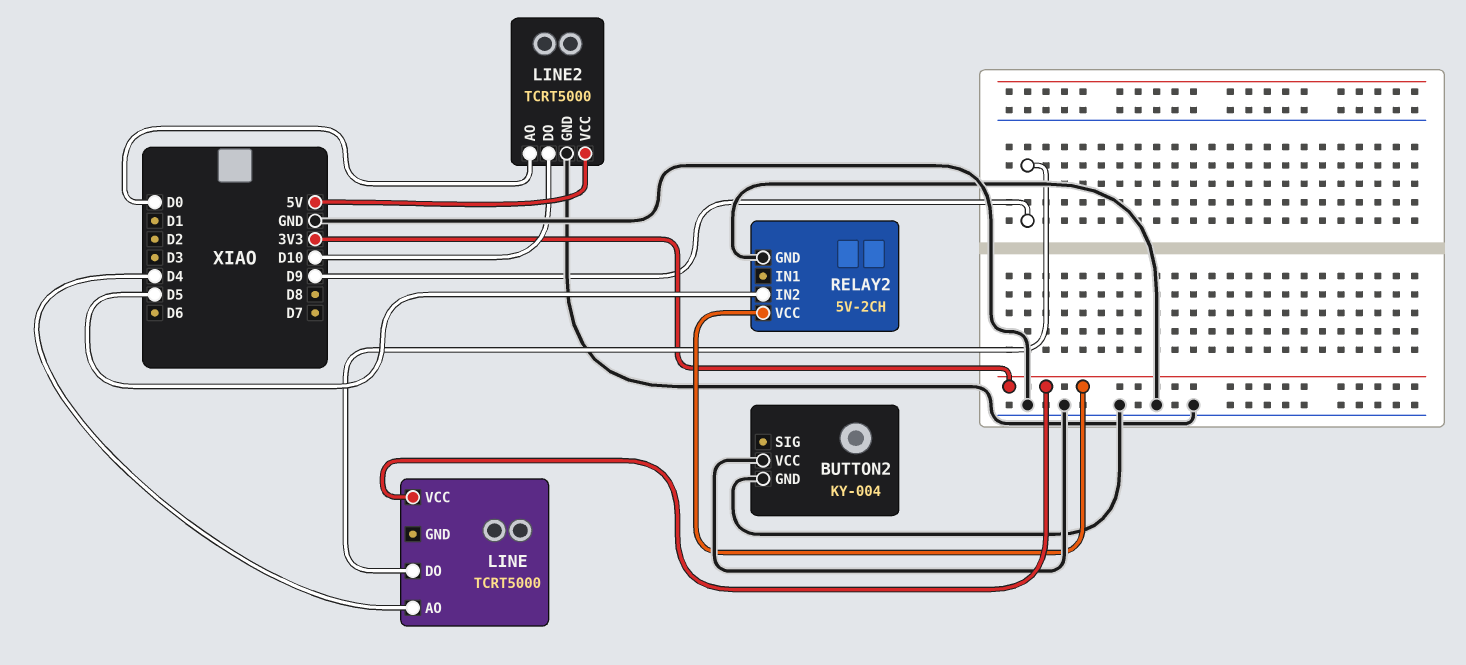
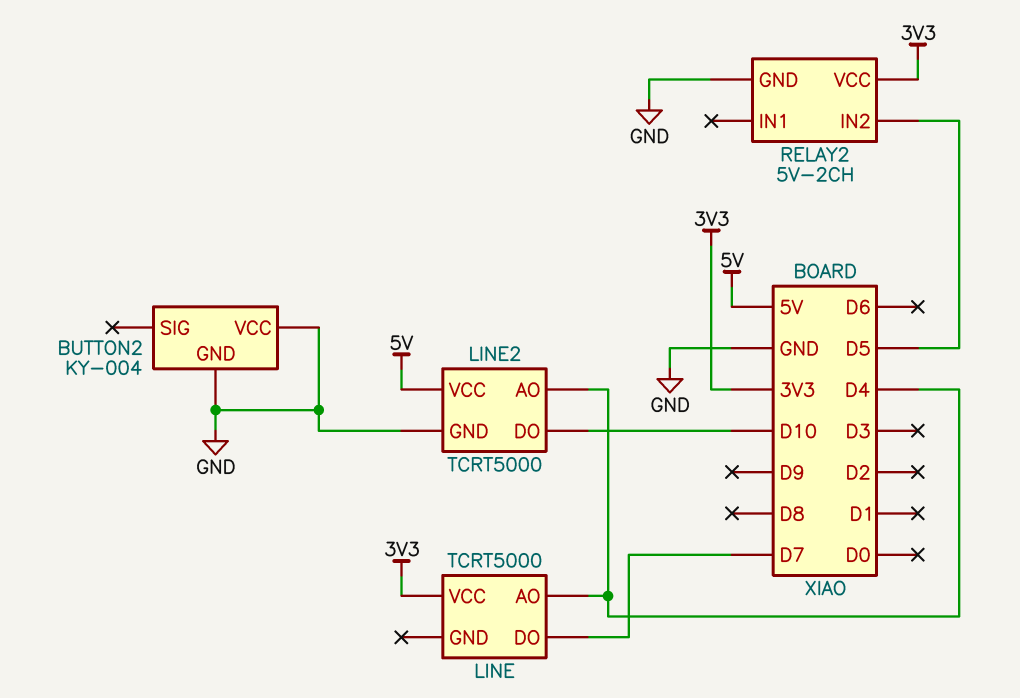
LINE pin DO: D9 -> D7
LINE2 pin AO: D0 -> D4

